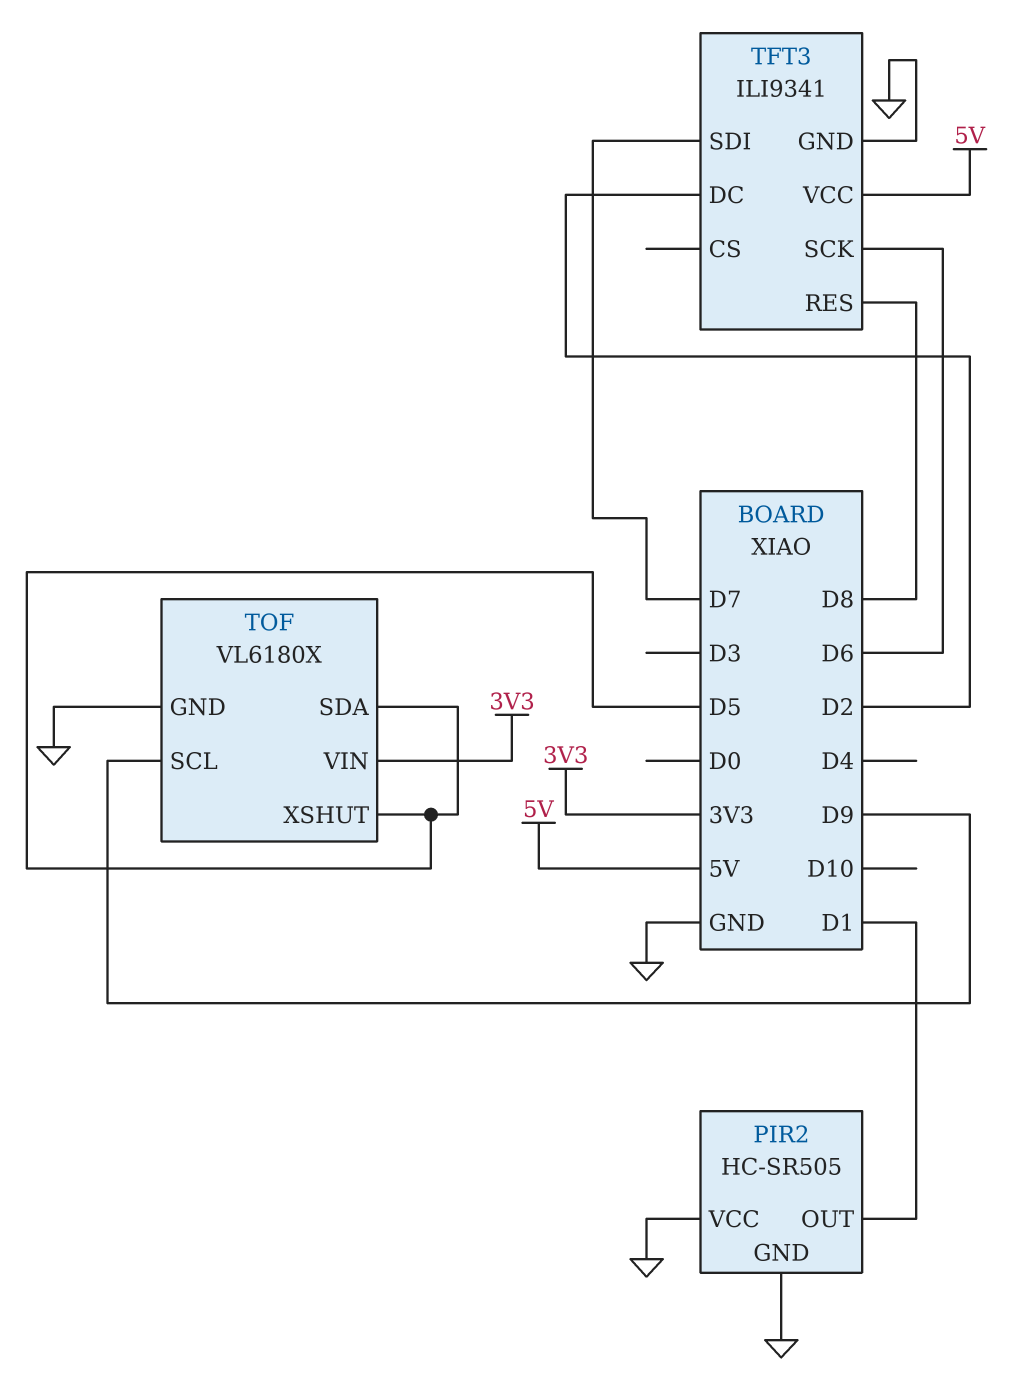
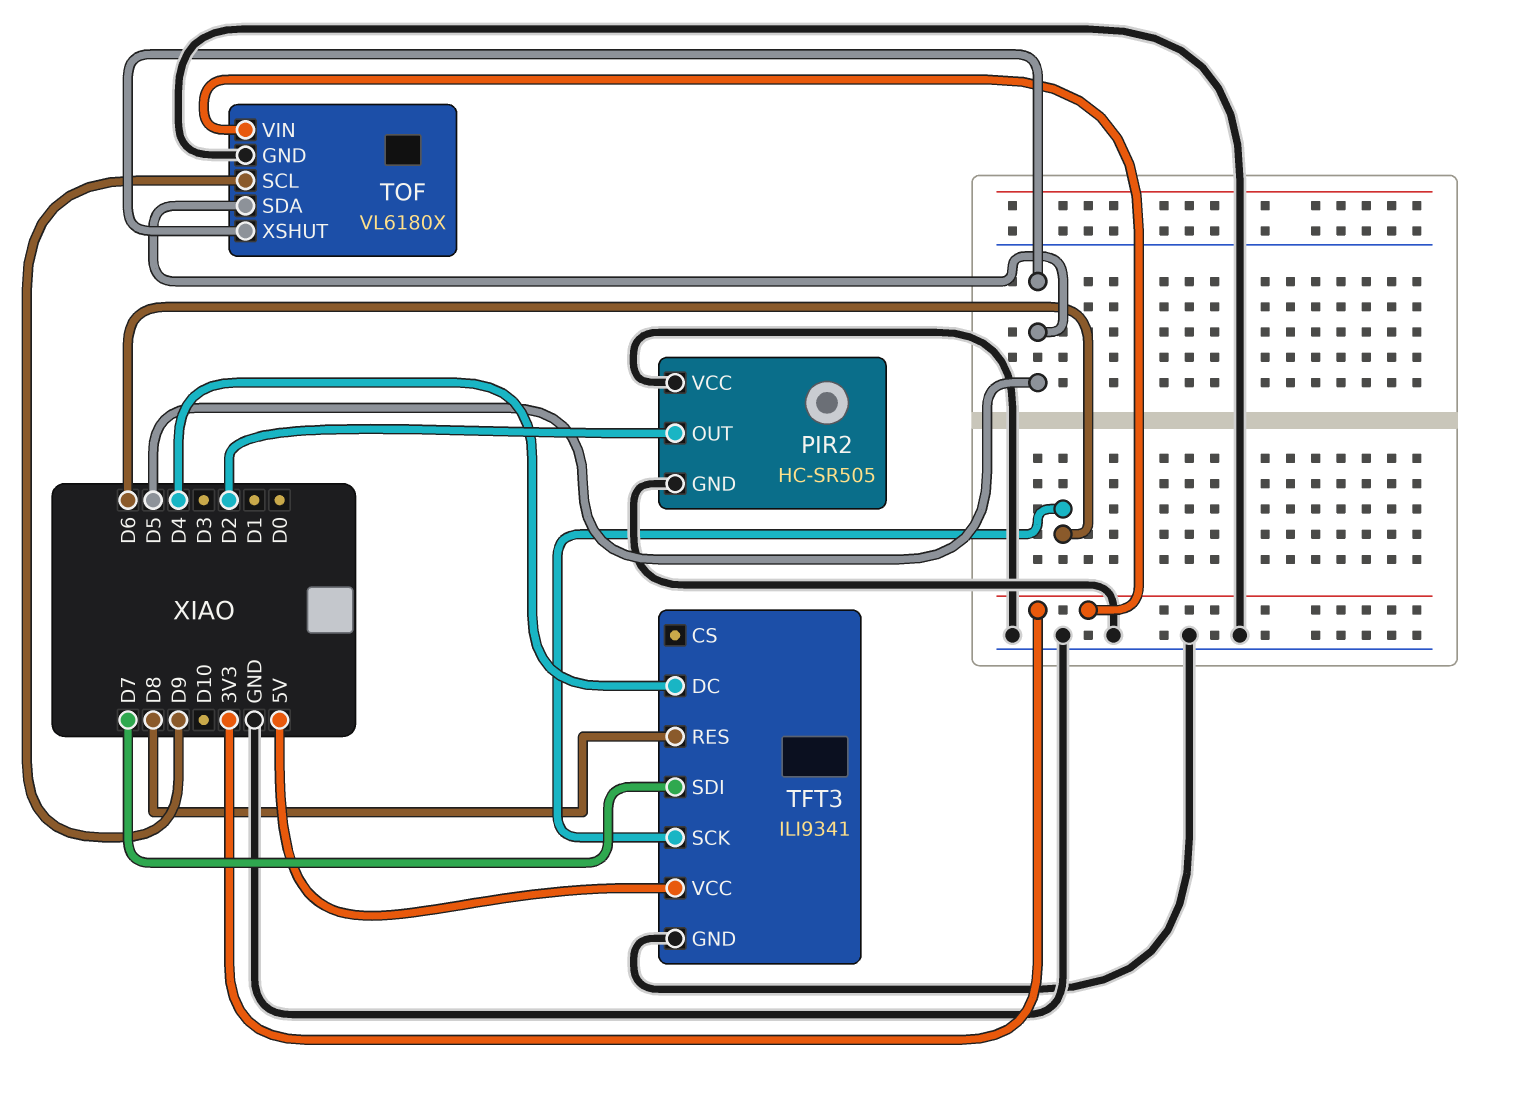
PIR2 pin OUT: D1 -> D2
TFT3 pin DC: D2 -> D4

